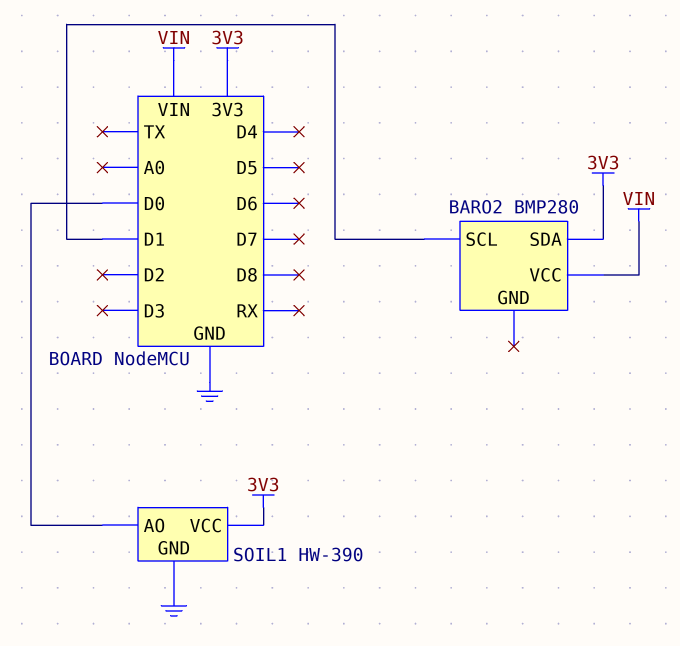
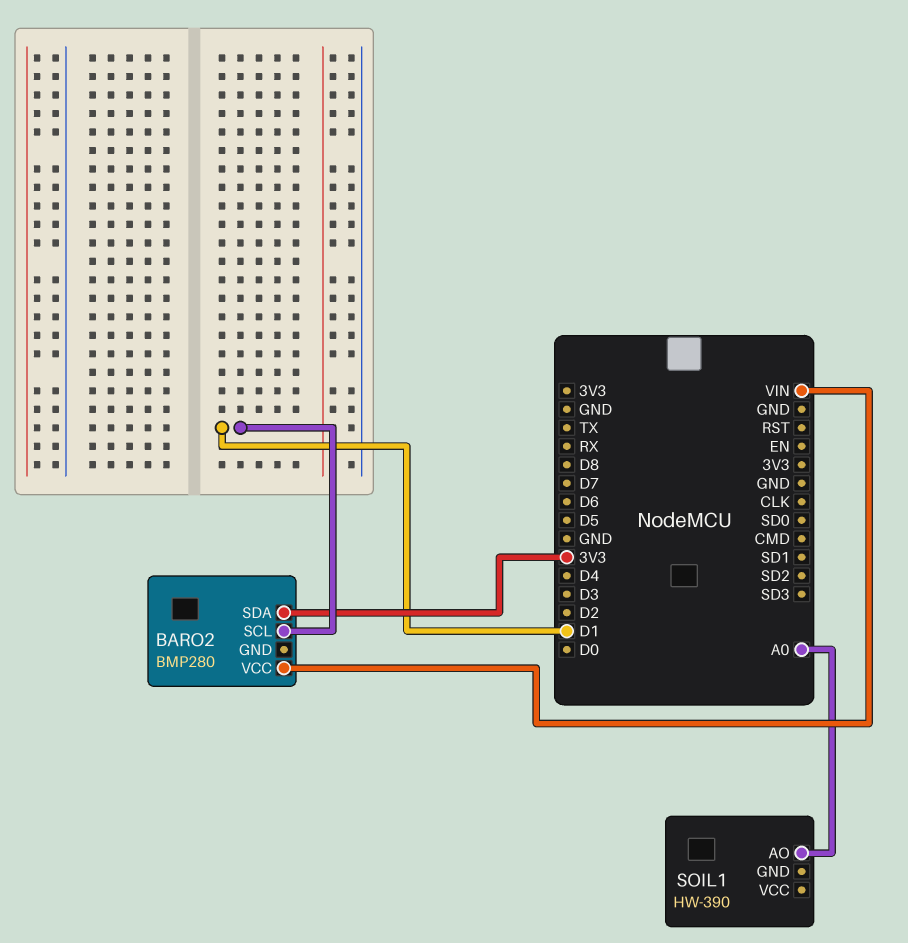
SOIL1 pin AO: D0 -> A0
SOIL1 pin GND: GND -> none
SOIL1 pin VCC: 3V3 -> none

